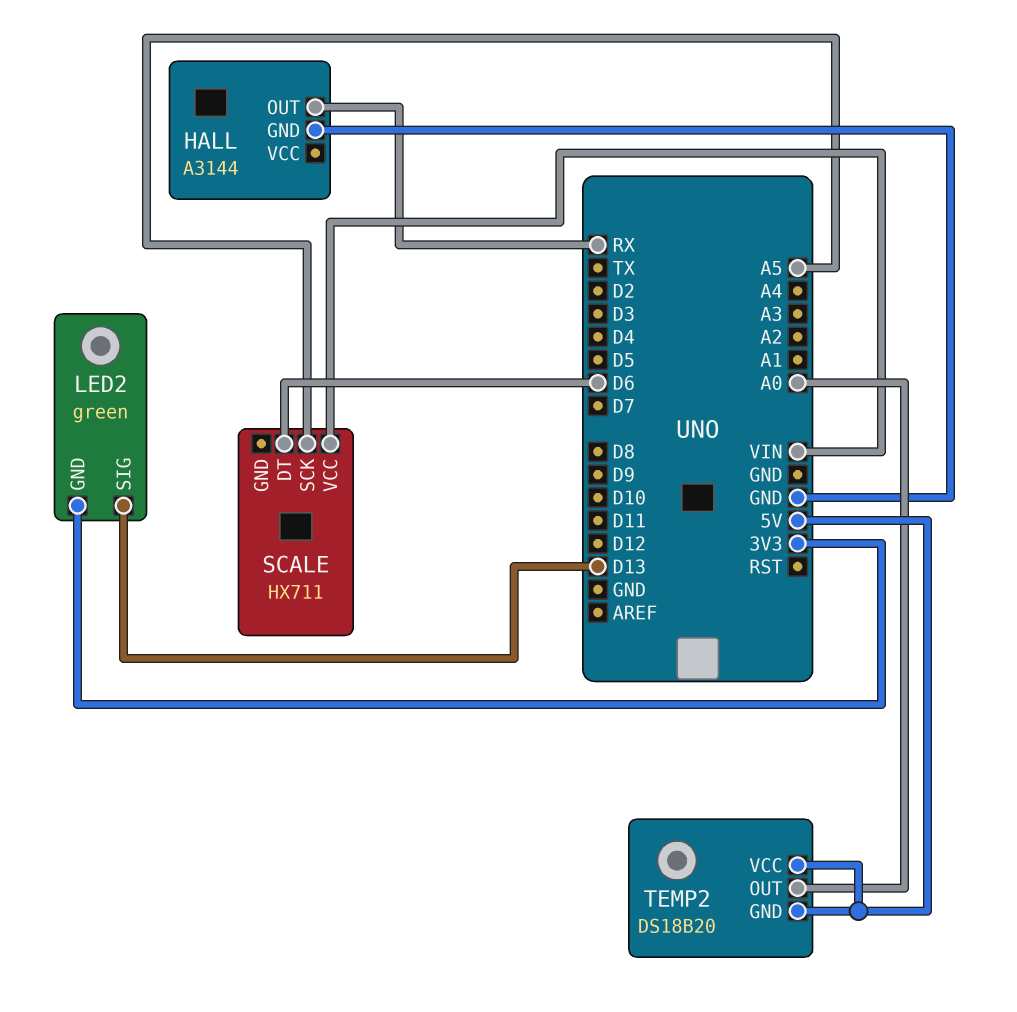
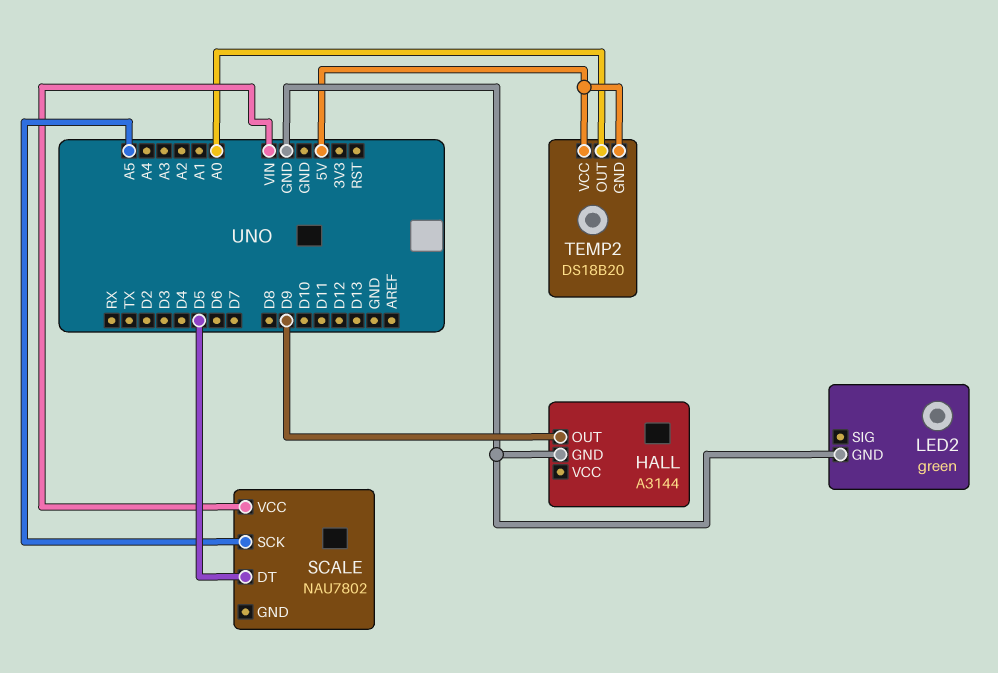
HALL pin OUT: RX -> D9
LED2 pin GND: 3V3 -> GND
LED2 pin SIG: D13 -> none
SCALE: HX711 -> NAU7802
SCALE pin DT: D6 -> D5

